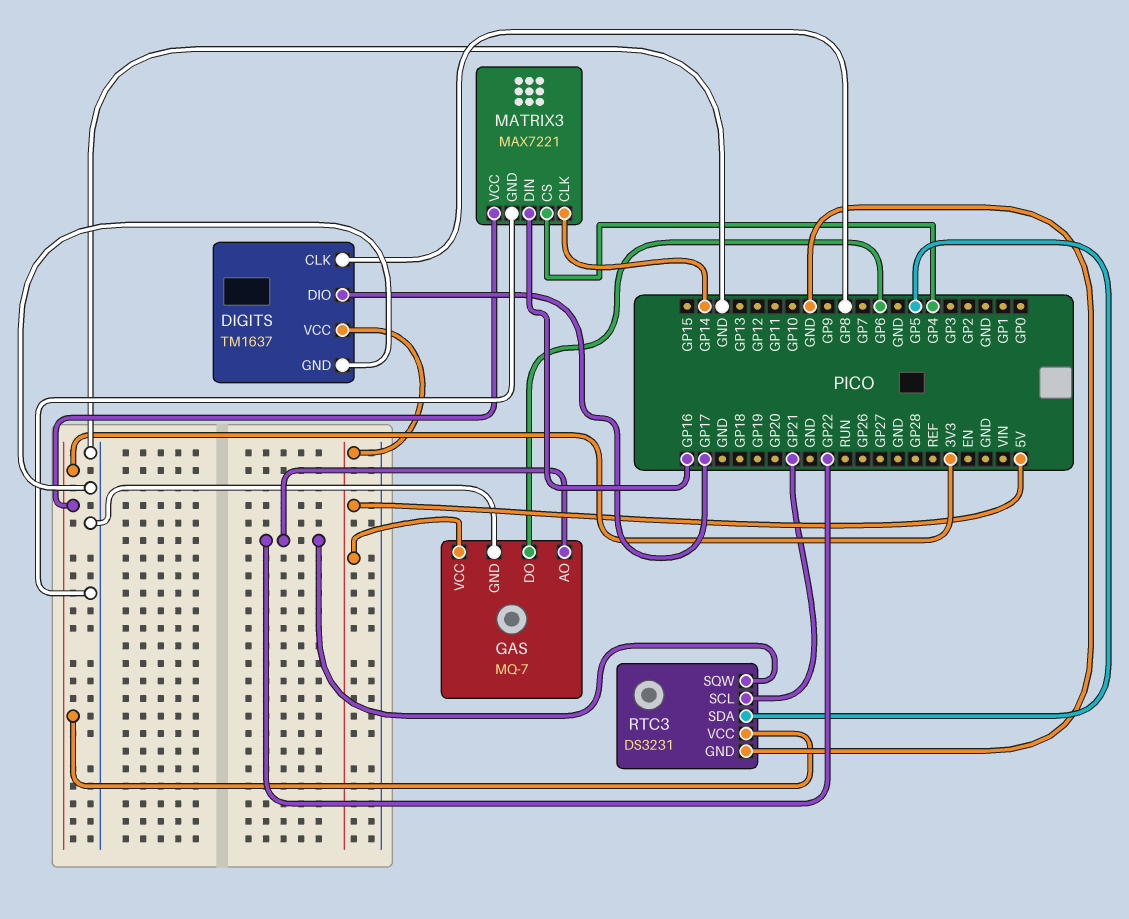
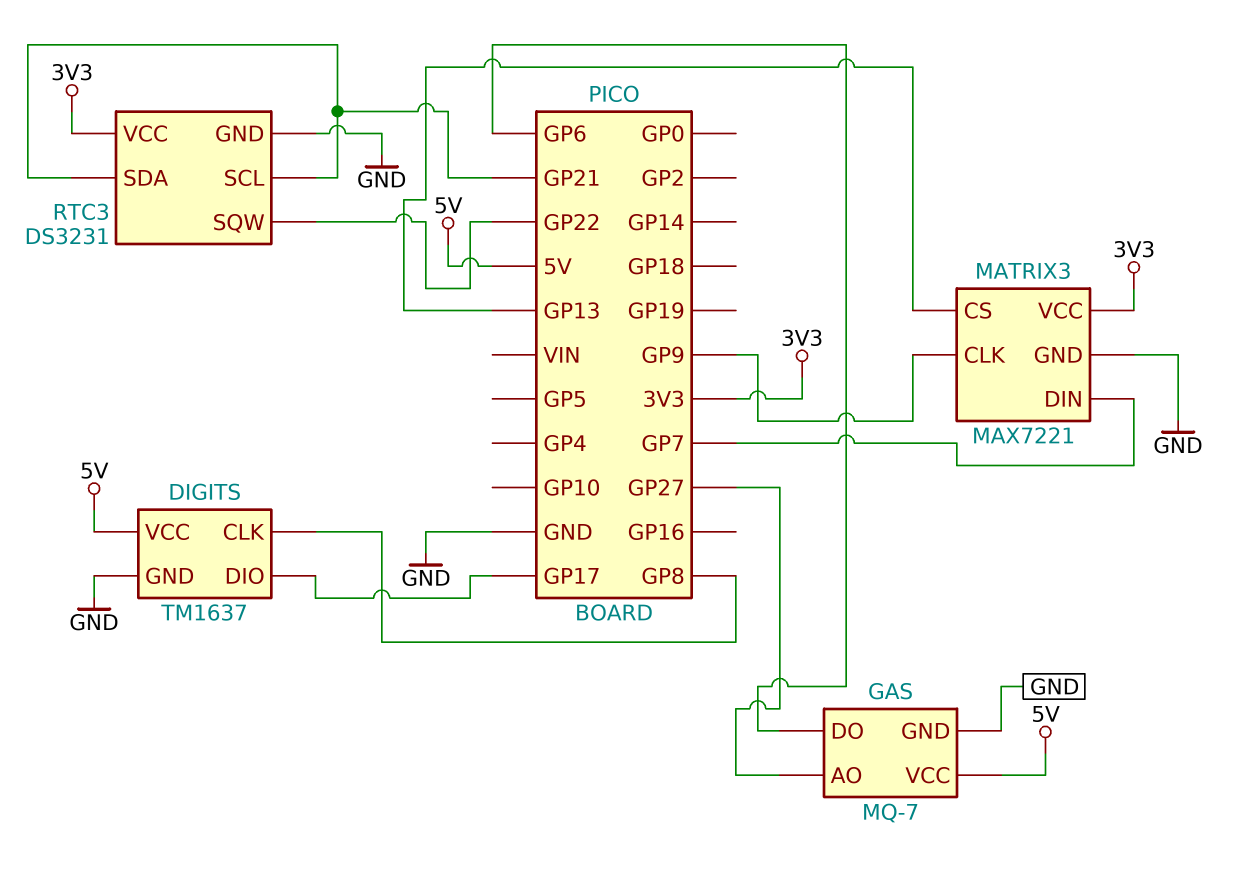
GAS pin AO: GP22 -> GP27
MATRIX3 pin CLK: GP14 -> GP9
MATRIX3 pin CS: GP4 -> GP13
MATRIX3 pin DIN: GP16 -> GP7
RTC3 pin SDA: GP5 -> GP21

